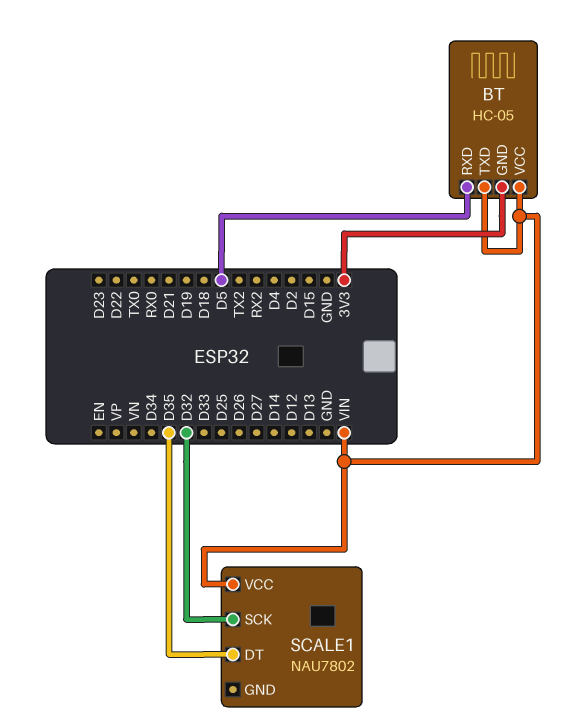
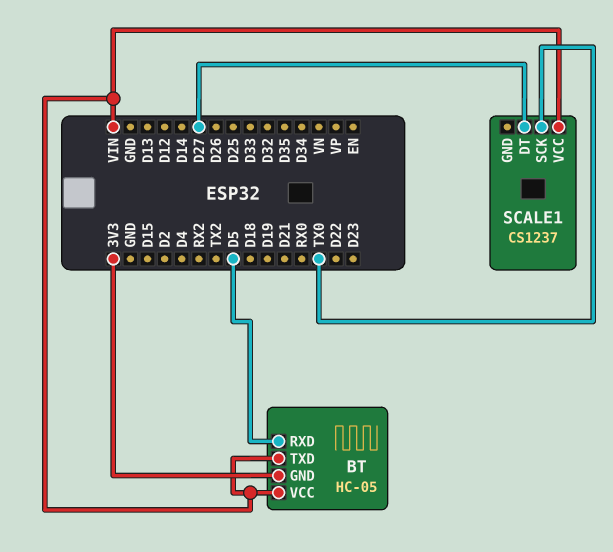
SCALE1: NAU7802 -> CS1237
SCALE1 pin DT: D35 -> D27
SCALE1 pin SCK: D32 -> TX0

